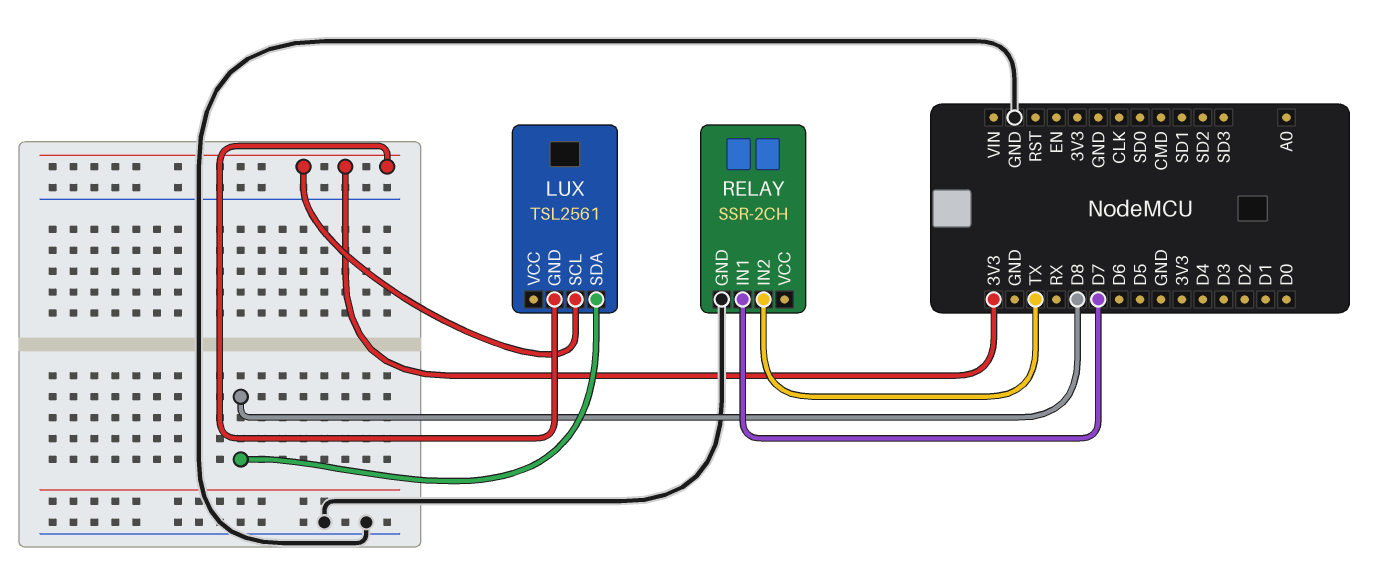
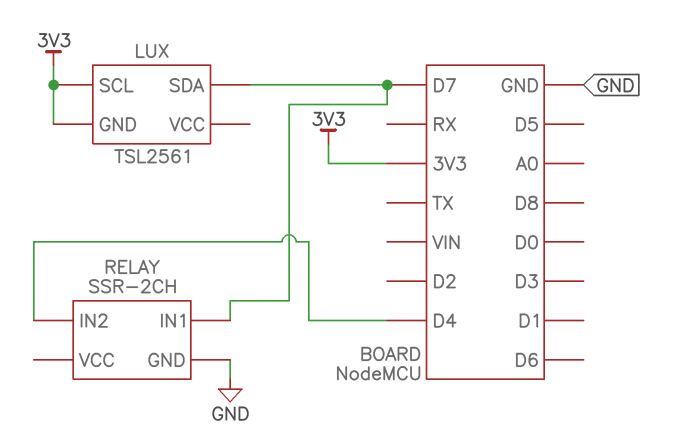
LUX pin SDA: D8 -> D7
RELAY pin IN2: TX -> D4

